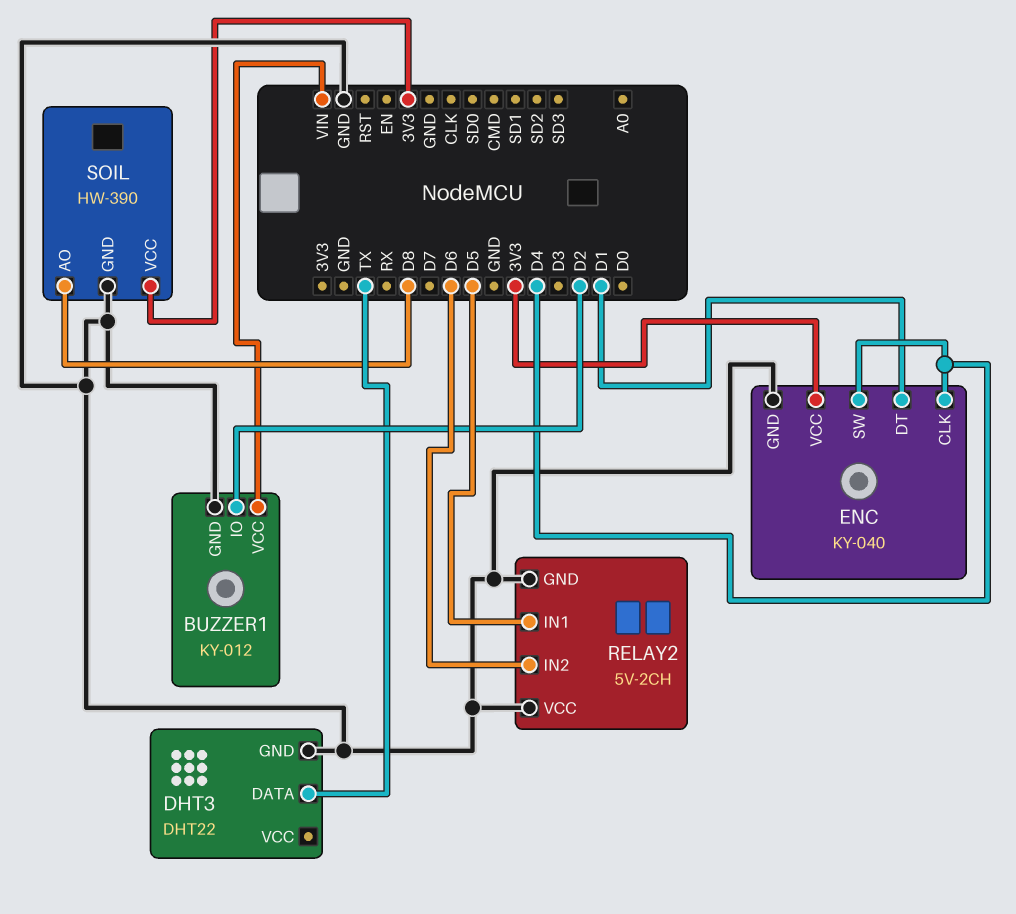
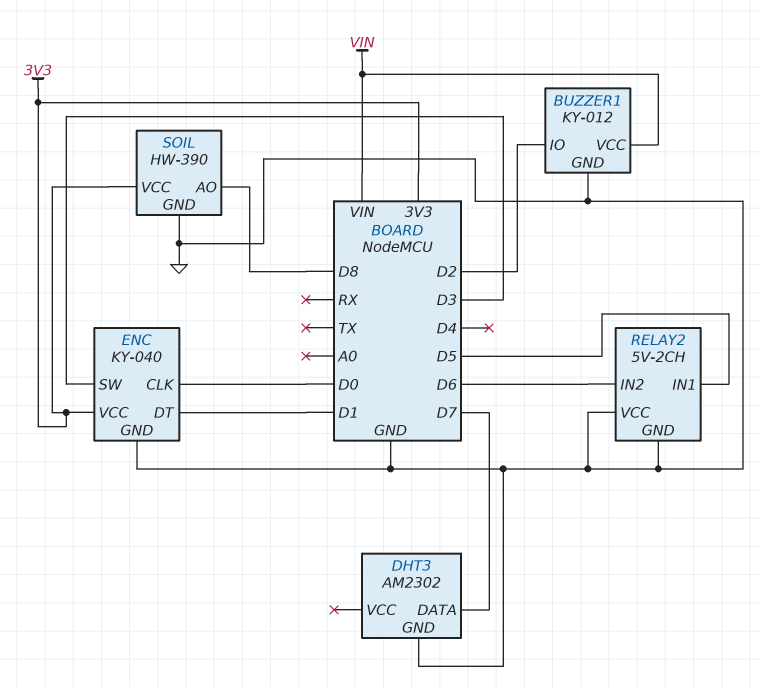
DHT3: DHT22 -> AM2302
DHT3 pin DATA: TX -> D7
ENC pin CLK: D4 -> D0
ENC pin SW: D4 -> D3

